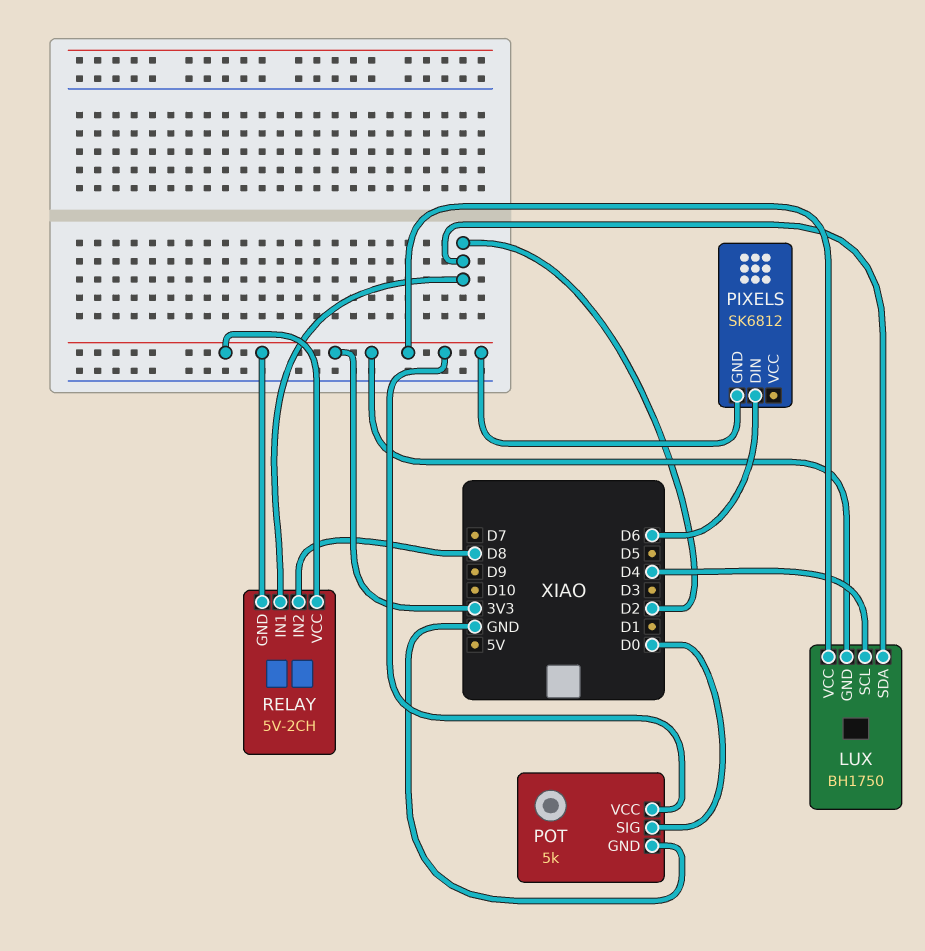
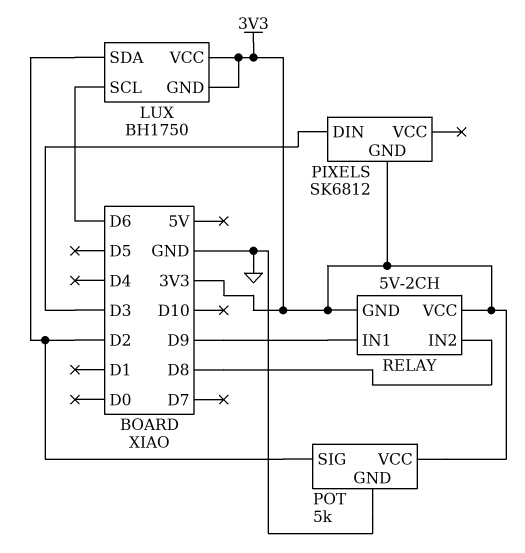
LUX pin SCL: D4 -> D6
PIXELS pin DIN: D6 -> D3
POT pin SIG: D0 -> D2
RELAY pin IN1: D2 -> D9

